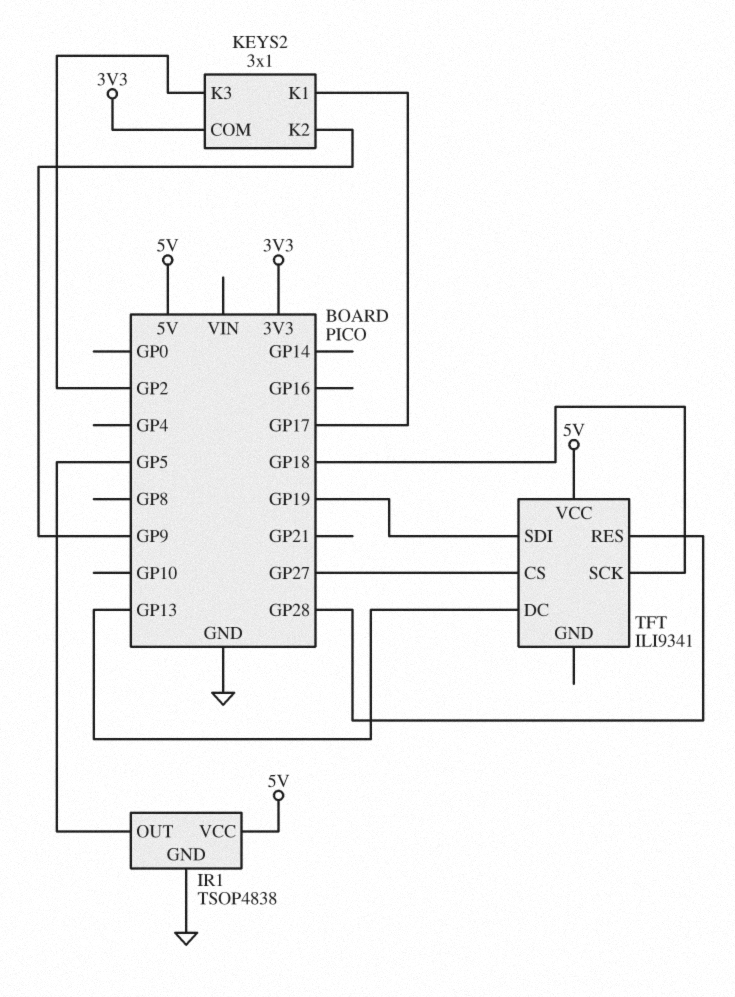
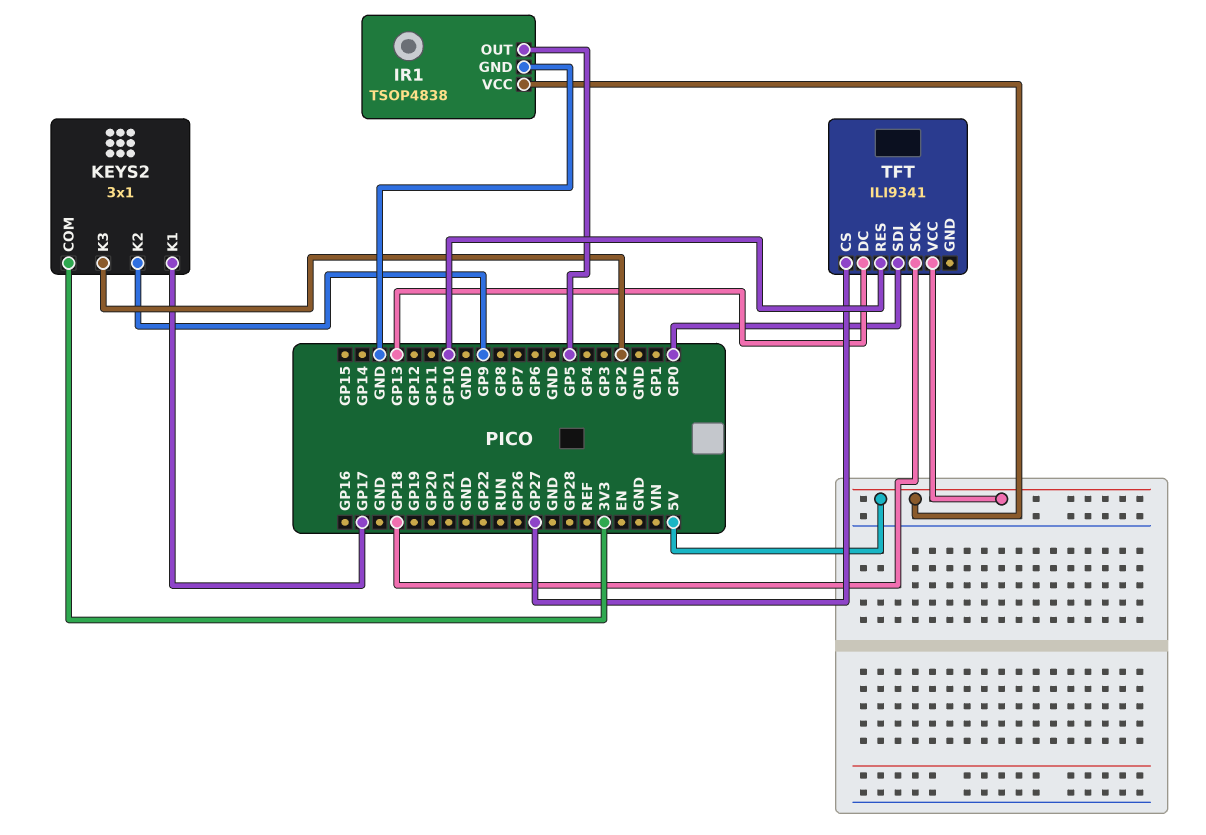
TFT pin RES: GP28 -> GP10
TFT pin SDI: GP19 -> GP0

